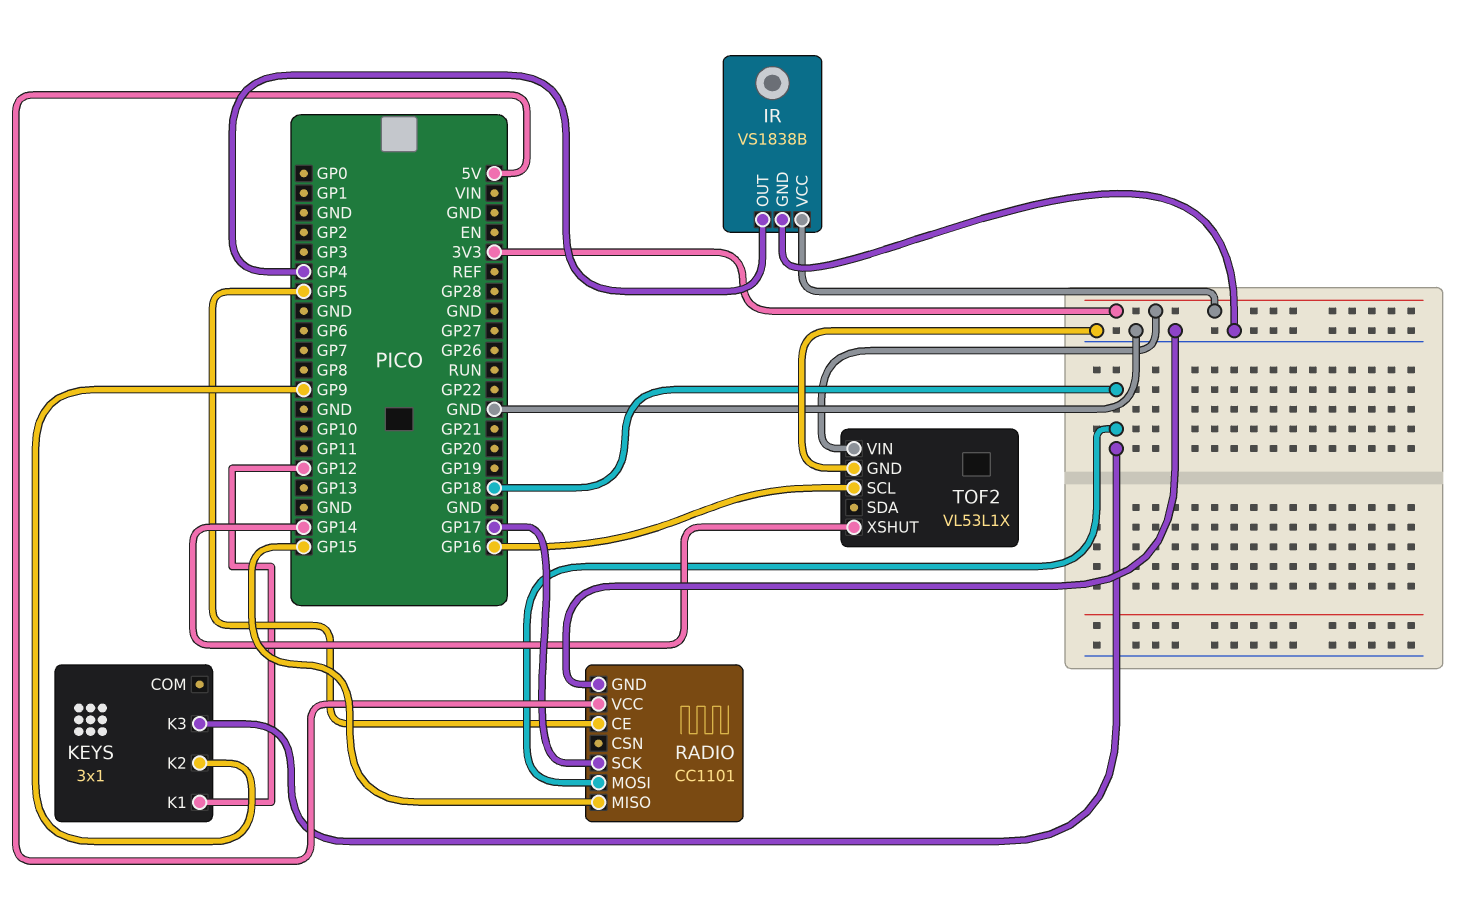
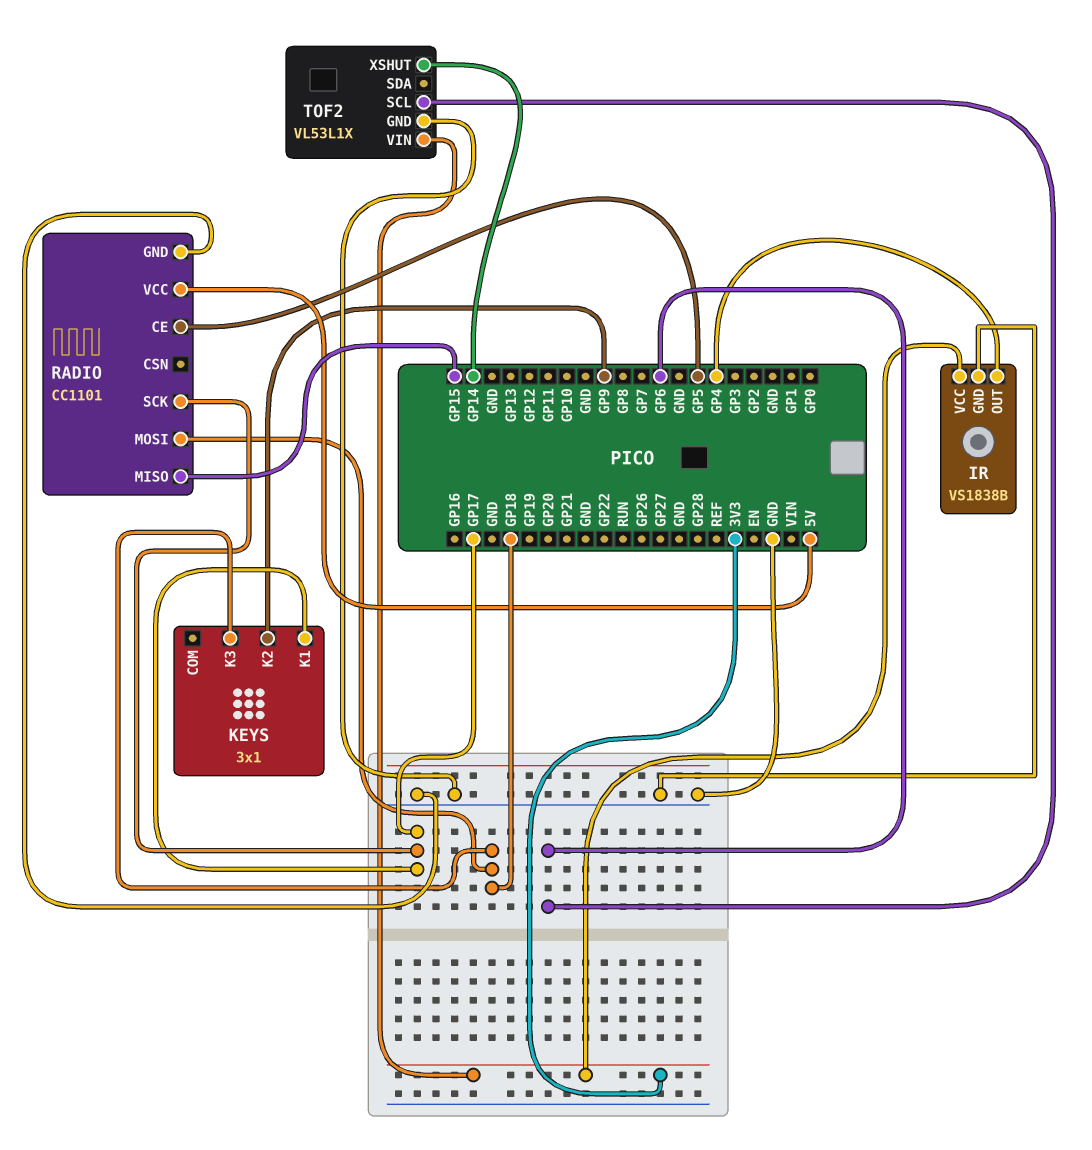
KEYS pin K1: GP12 -> GP17
TOF2 pin SCL: GP16 -> GP6

